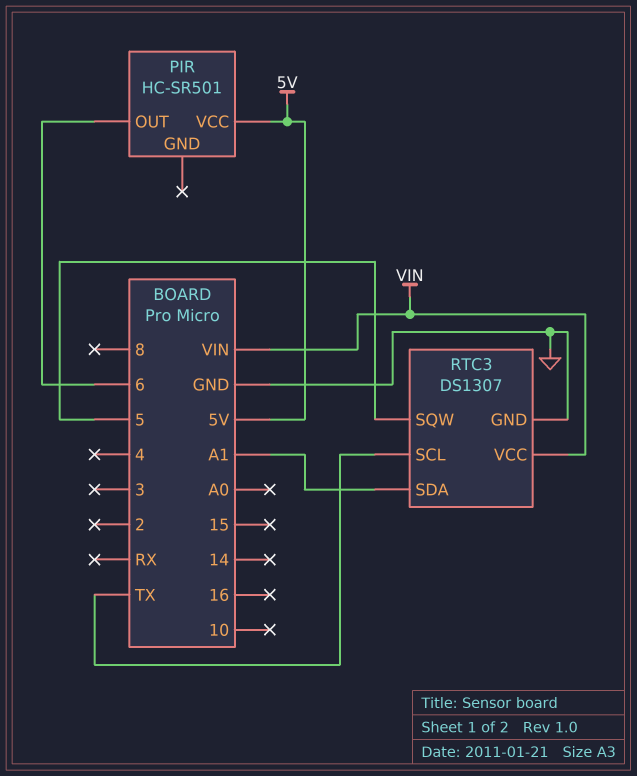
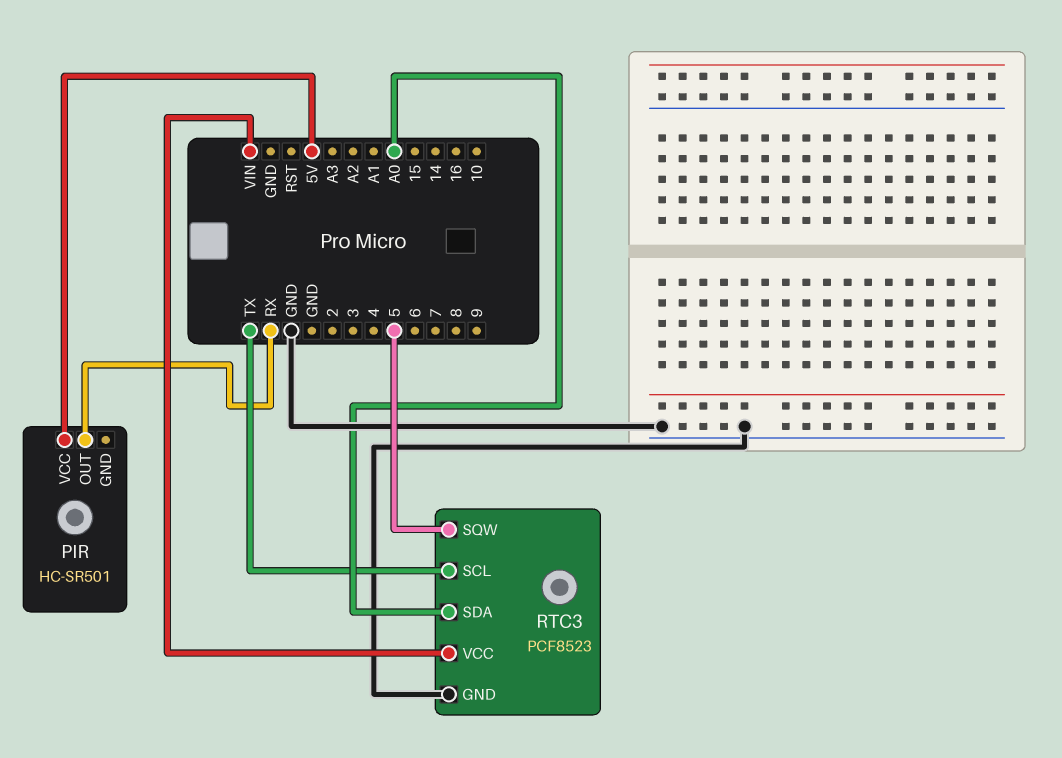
PIR pin OUT: 6 -> RX
RTC3: DS1307 -> PCF8523
RTC3 pin SDA: A1 -> A0

